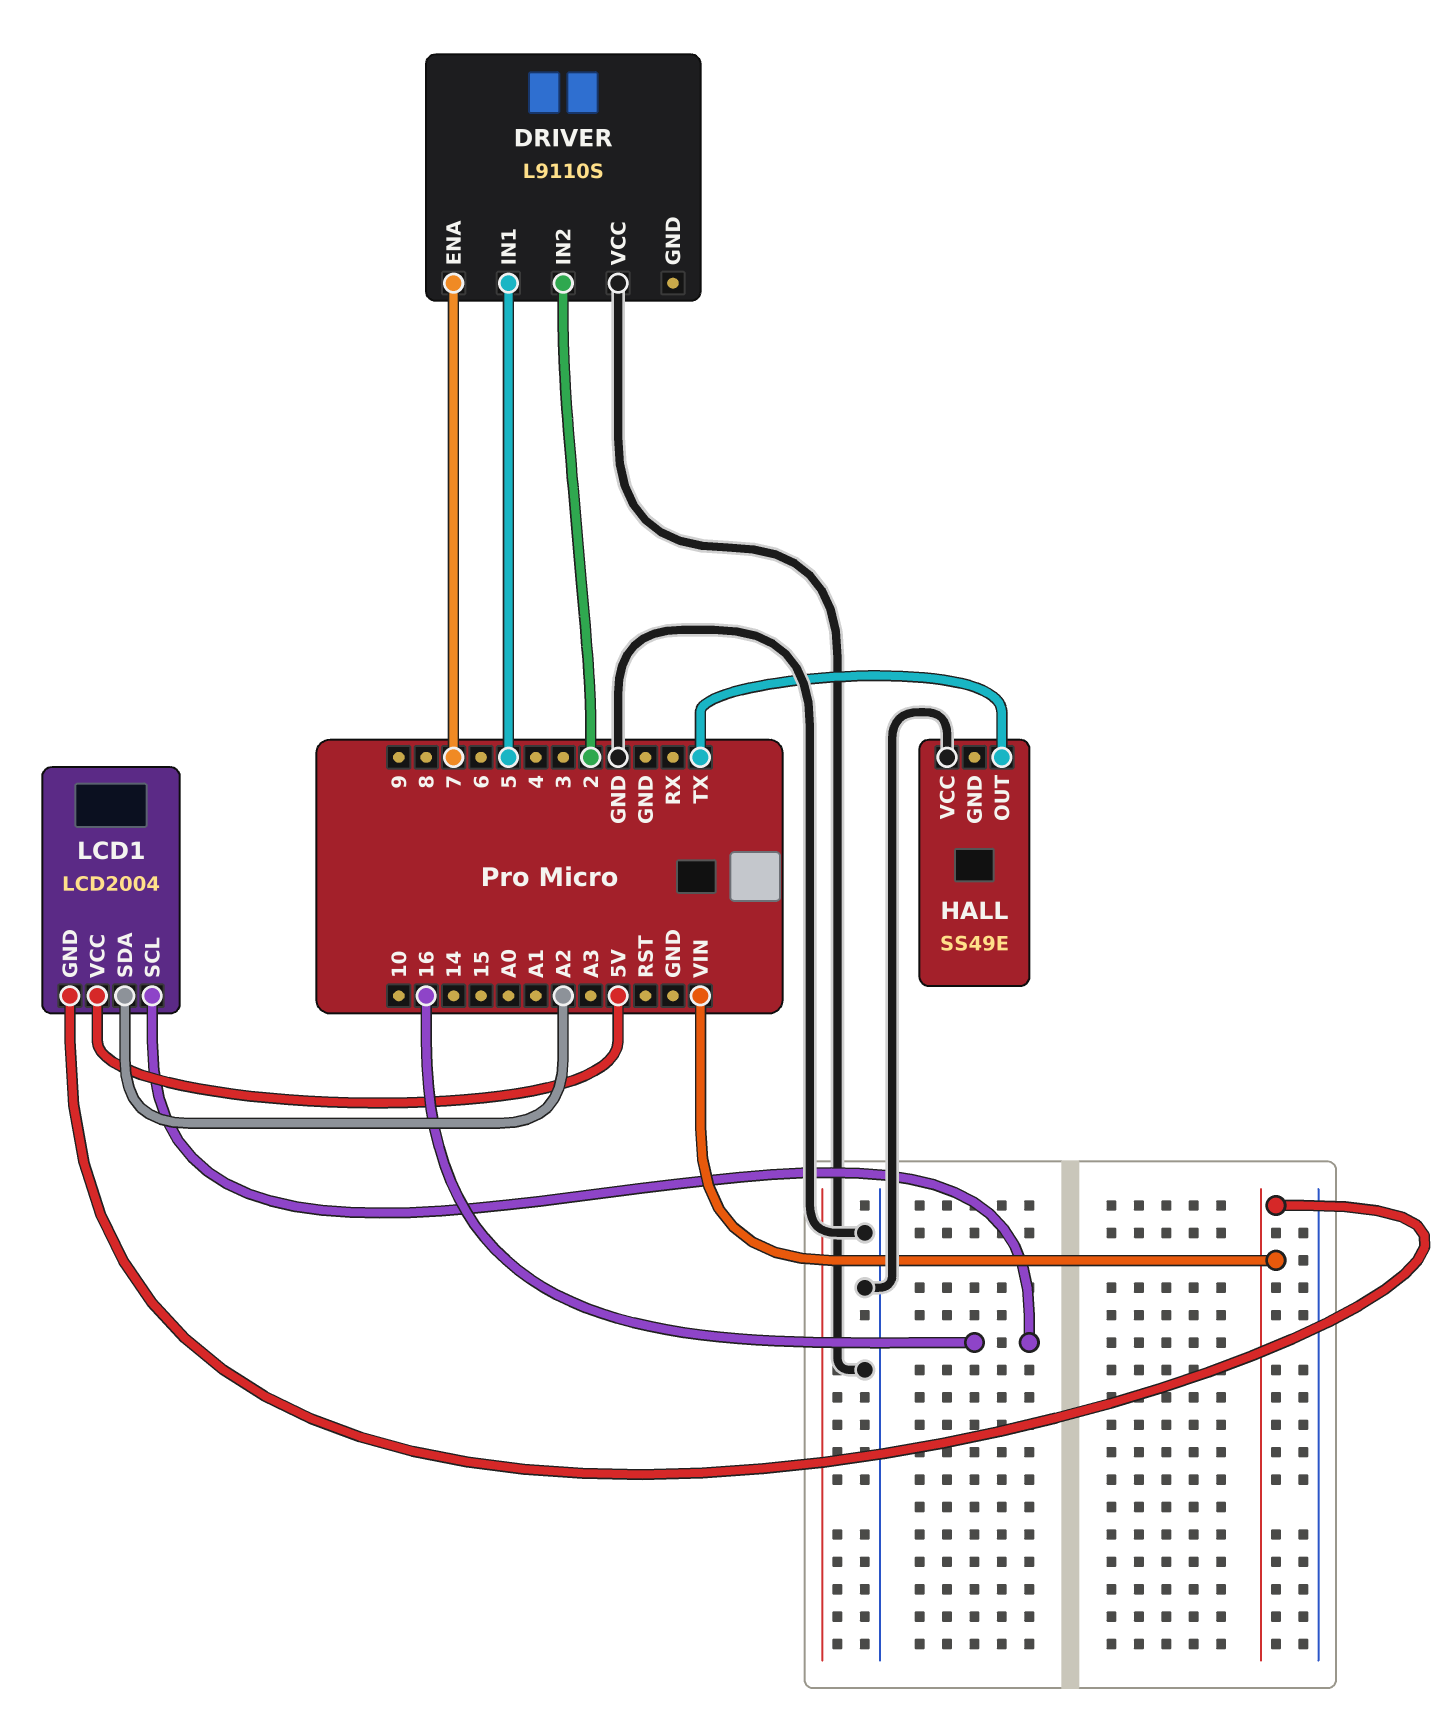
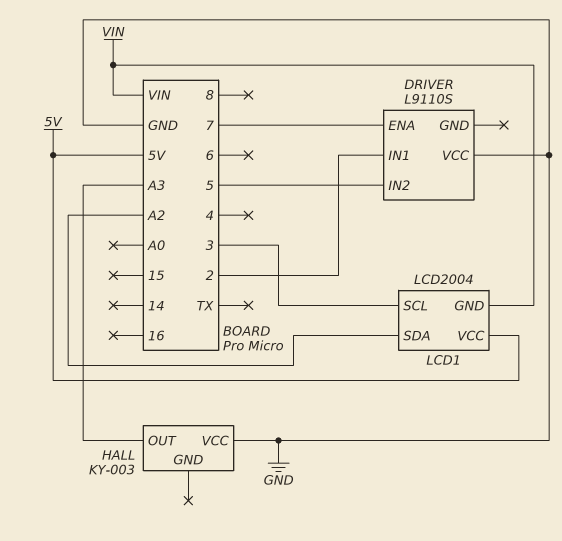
DRIVER pin IN1: 5 -> 2
DRIVER pin IN2: 2 -> 5
HALL: SS49E -> KY-003
HALL pin OUT: TX -> A3
LCD1 pin SCL: 16 -> 3

